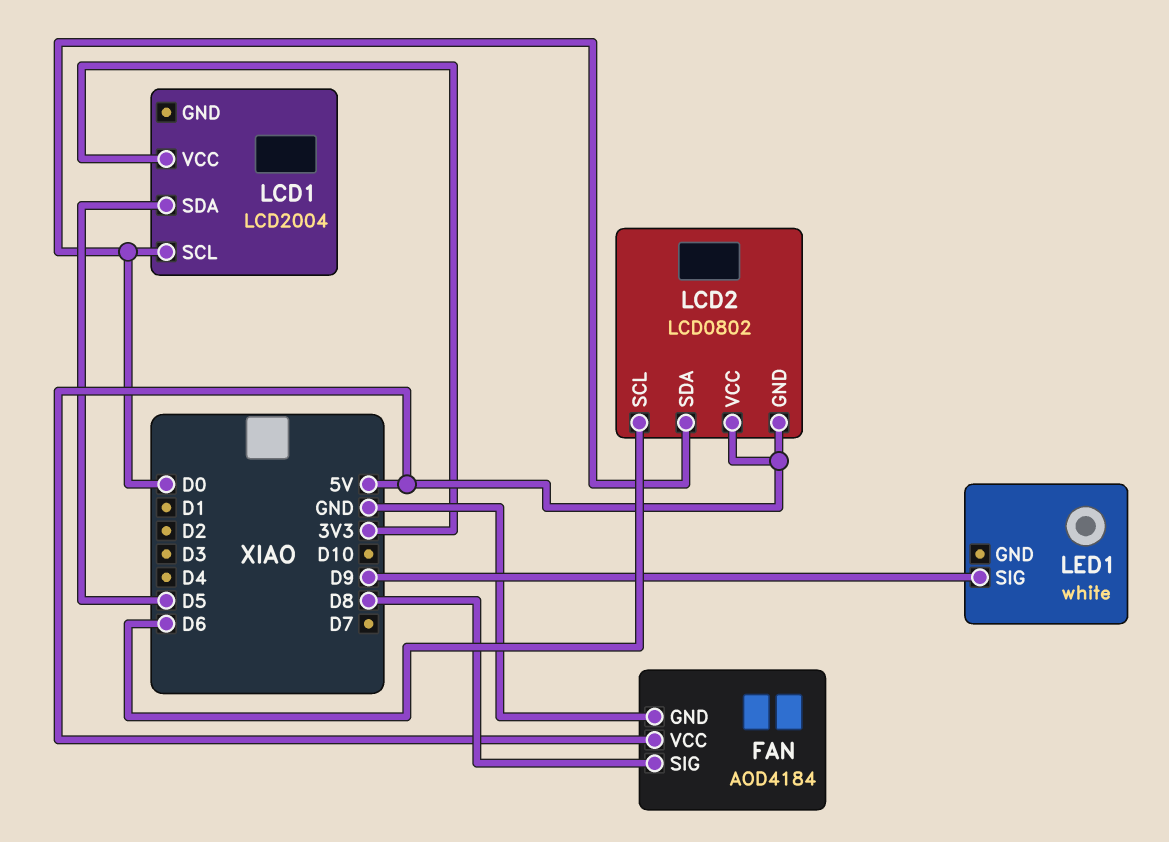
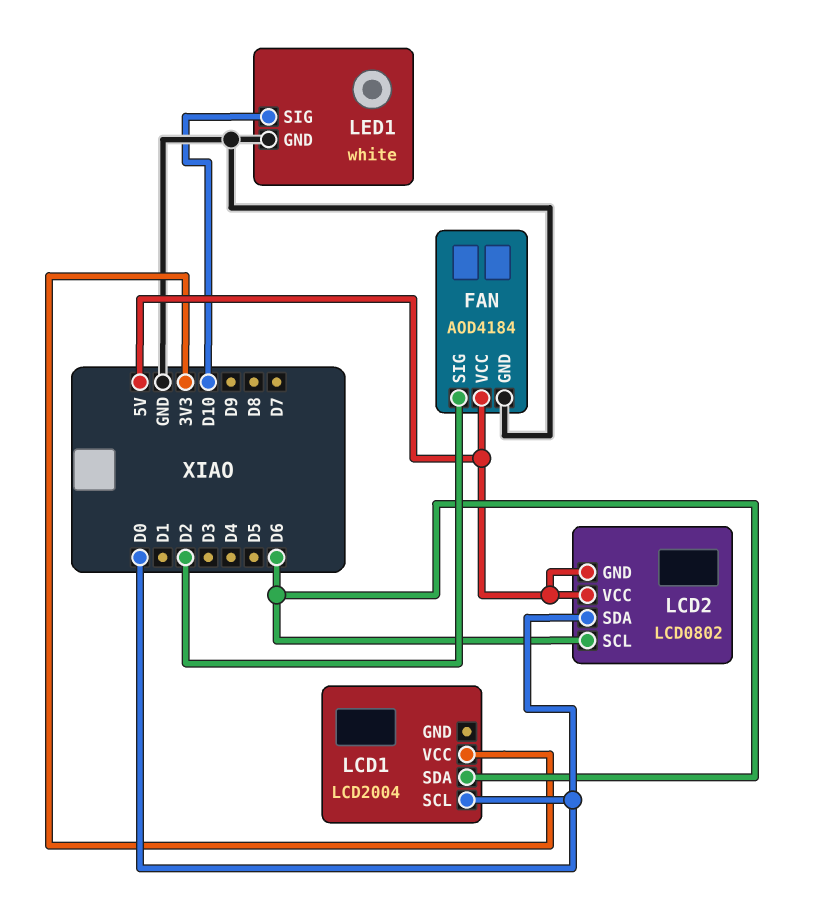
FAN pin SIG: D8 -> D2
LCD1 pin SDA: D5 -> D6
LED1 pin GND: none -> GND
LED1 pin SIG: D9 -> D10

